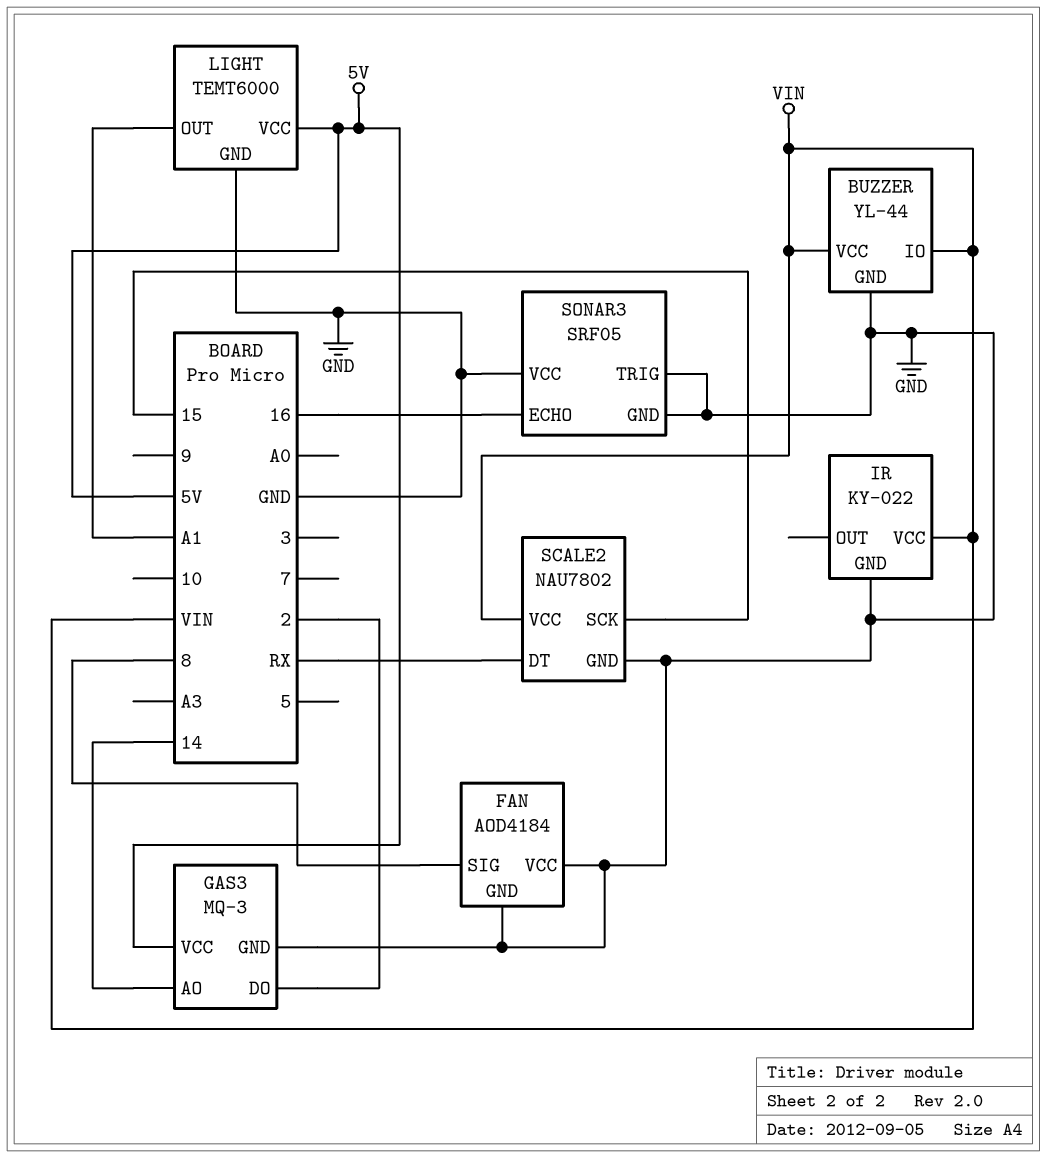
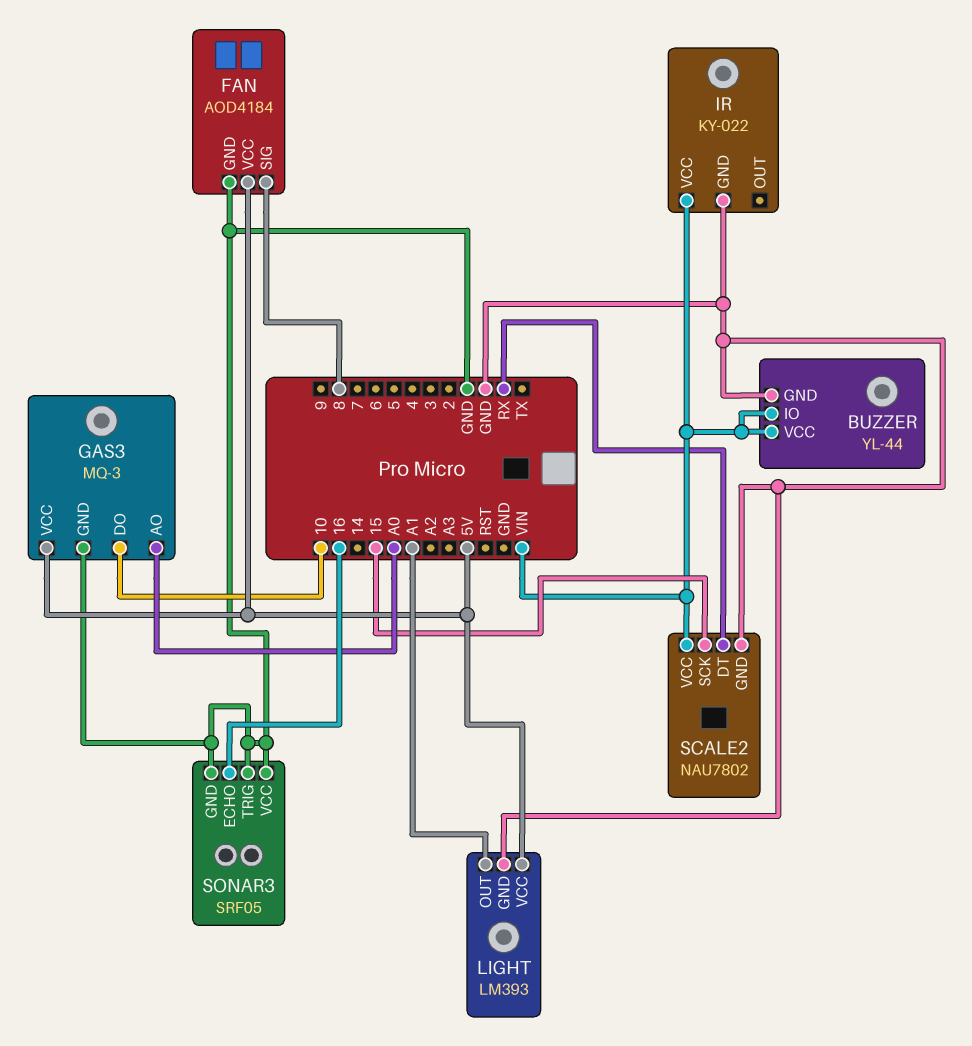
FAN pin VCC: GND -> 5V
GAS3 pin AO: 14 -> A0
GAS3 pin DO: 2 -> 10
LIGHT: TEMT6000 -> LM393

